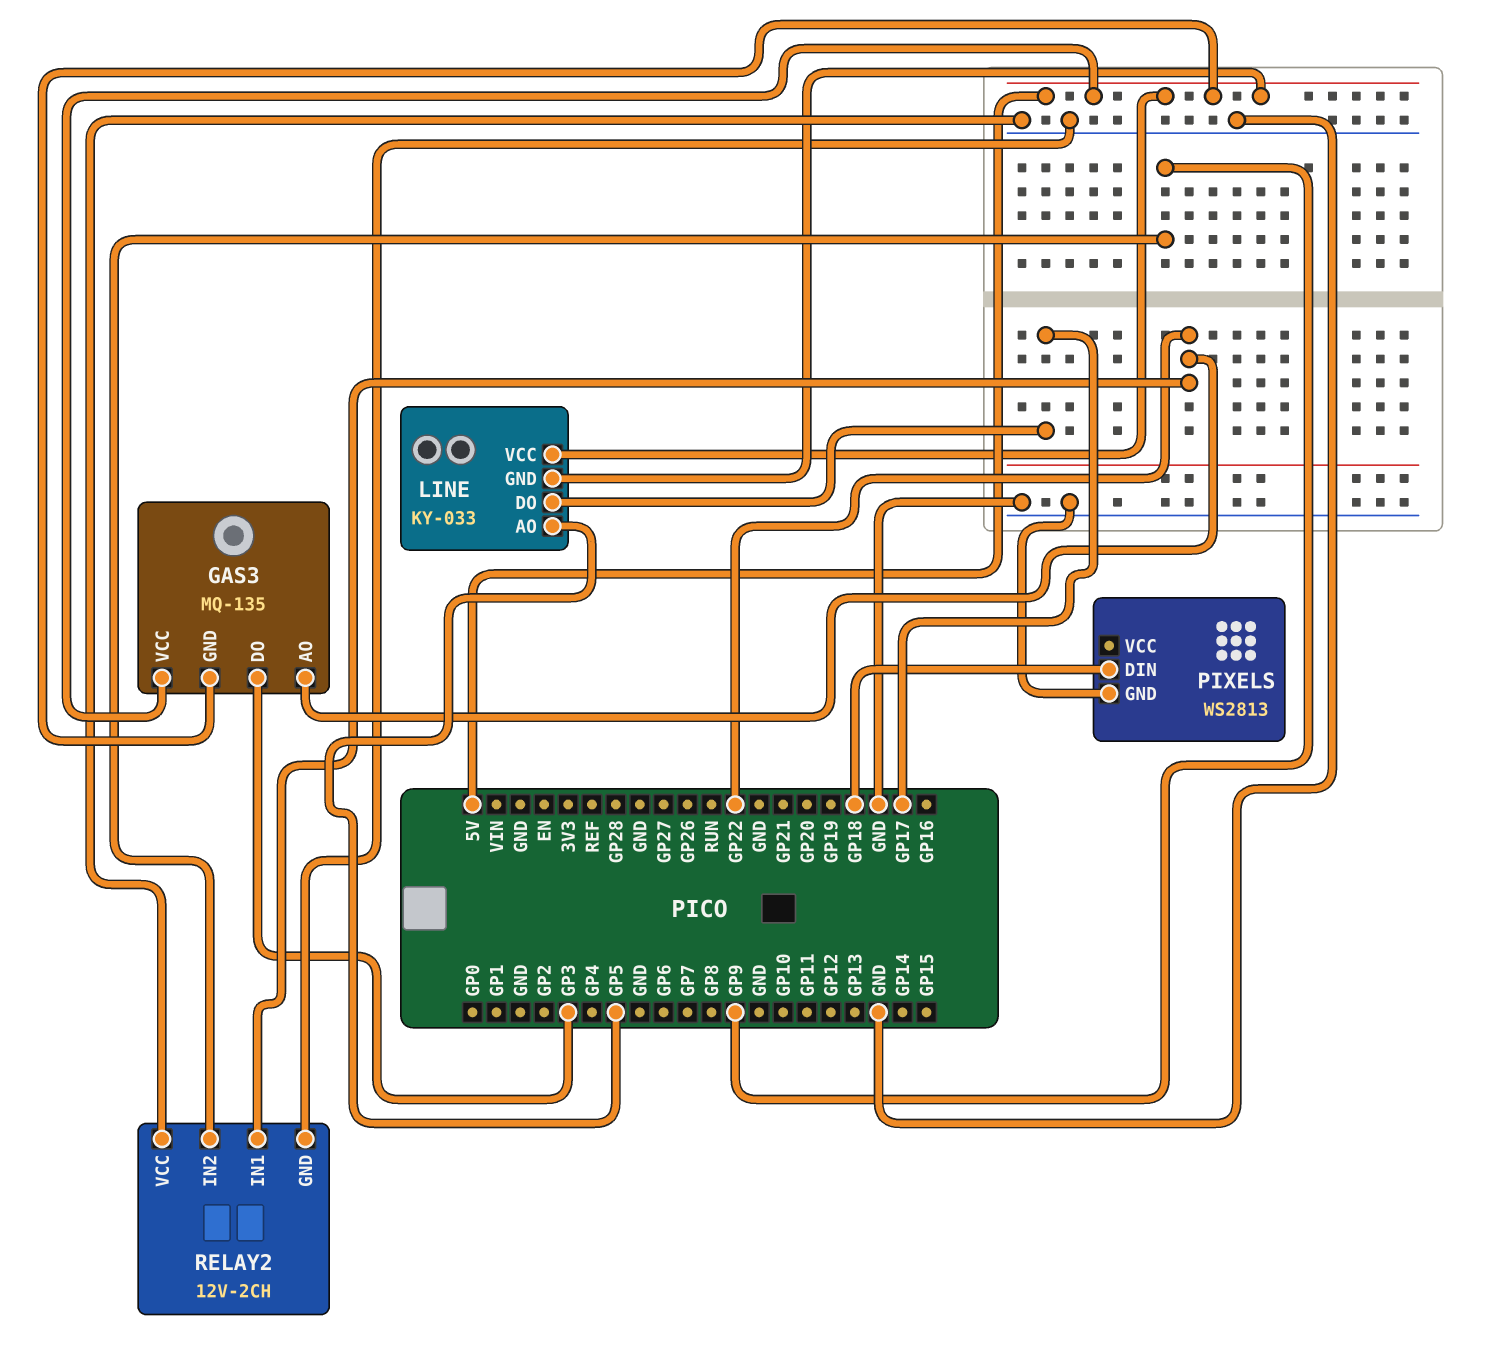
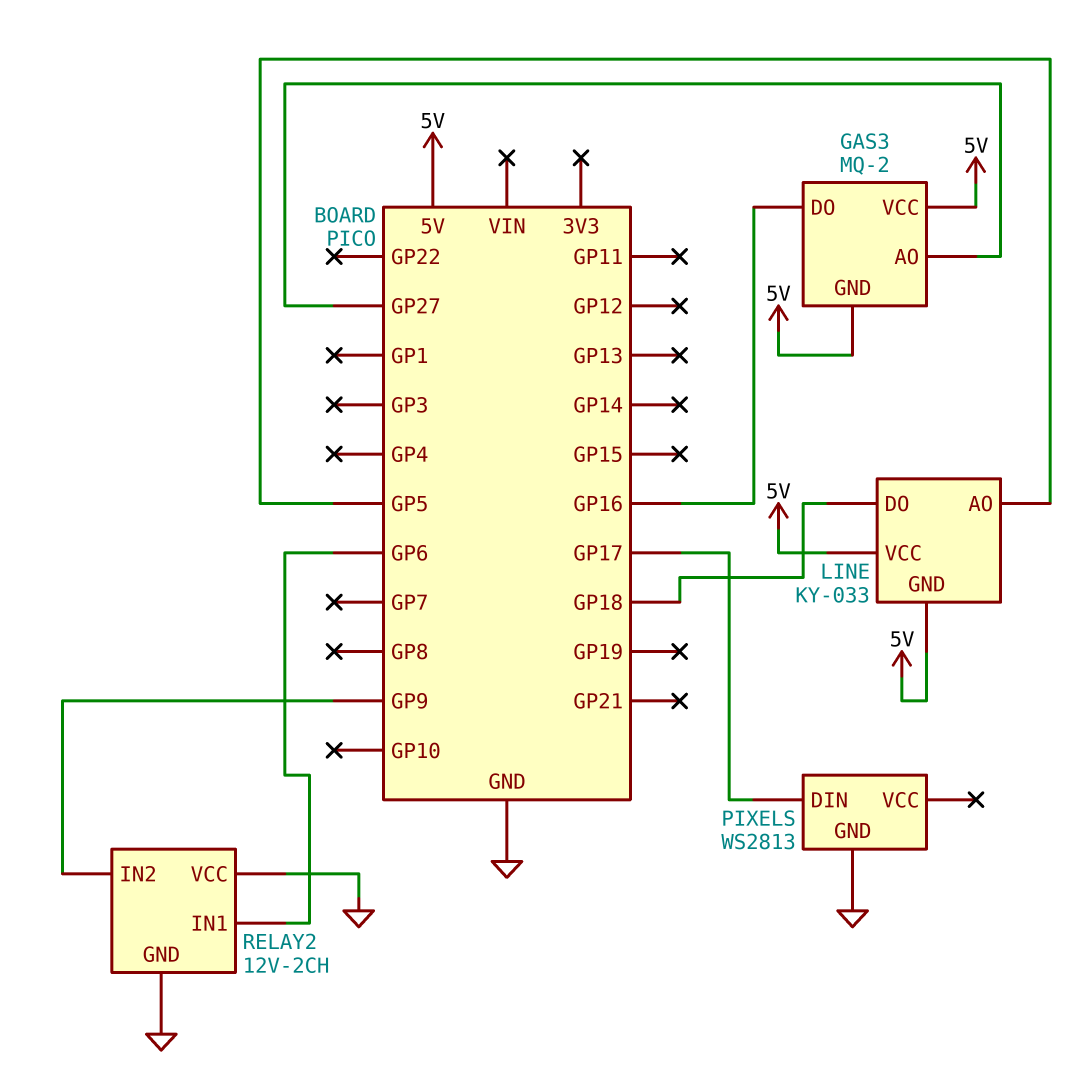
GAS3: MQ-135 -> MQ-2
GAS3 pin AO: GP22 -> GP27
GAS3 pin DO: GP3 -> GP16
LINE pin DO: GP17 -> GP18
PIXELS pin DIN: GP18 -> GP17
RELAY2 pin IN1: GP22 -> GP6

